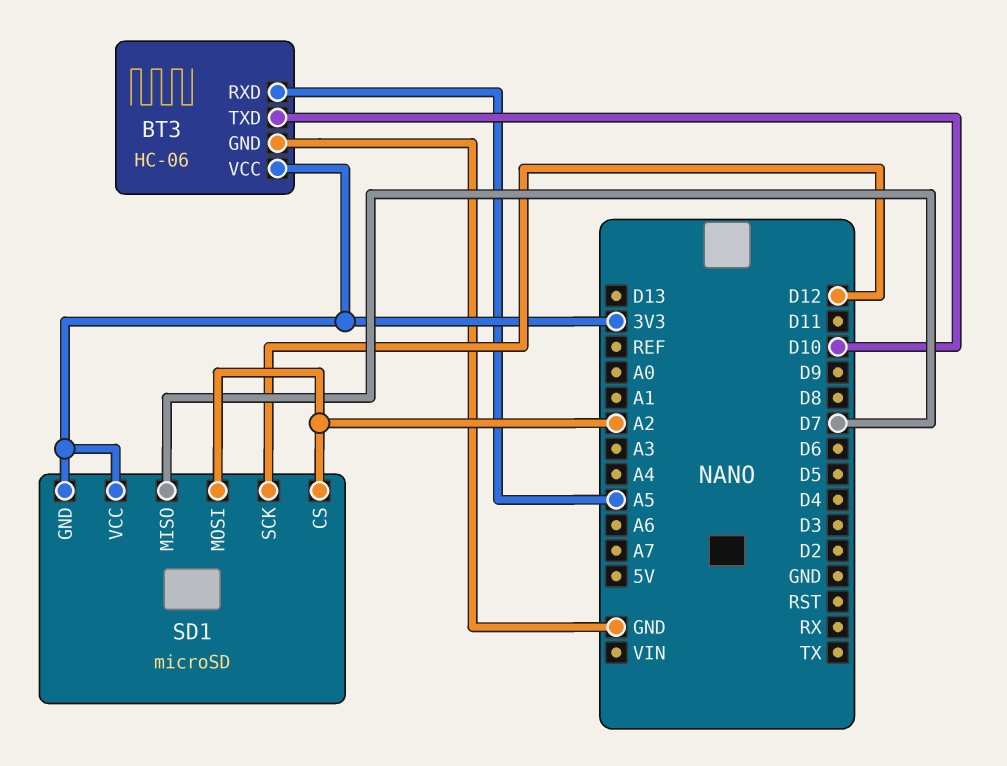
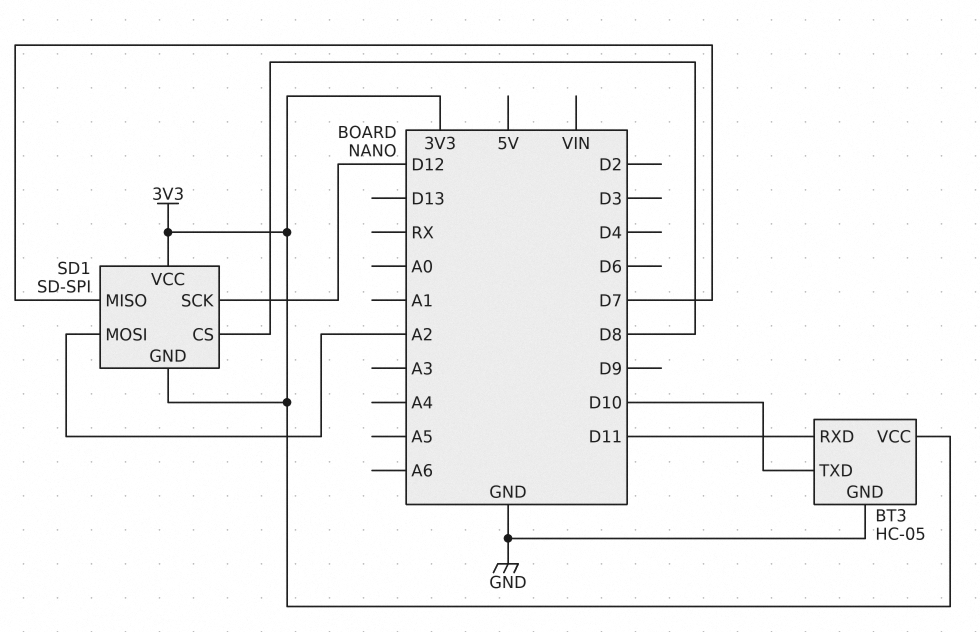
BT3: HC-06 -> HC-05
BT3 pin RXD: A5 -> D11
SD1: microSD -> SD-SPI
SD1 pin CS: A2 -> D8

